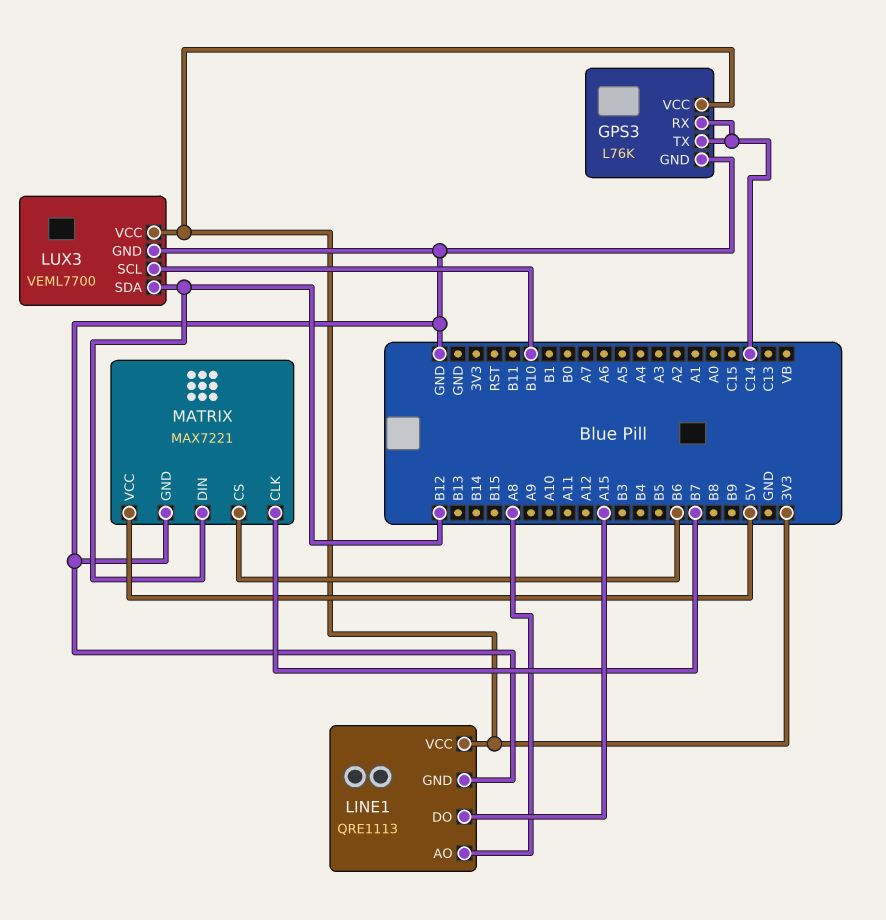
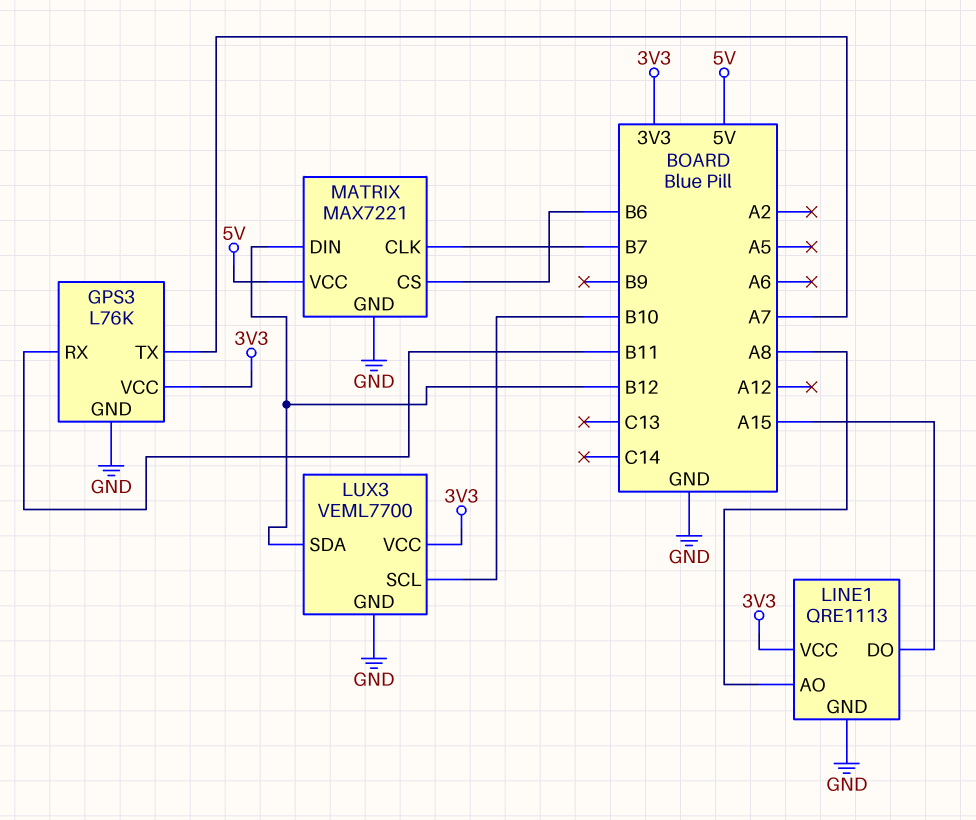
GPS3 pin RX: C14 -> B11
GPS3 pin TX: C14 -> A7

